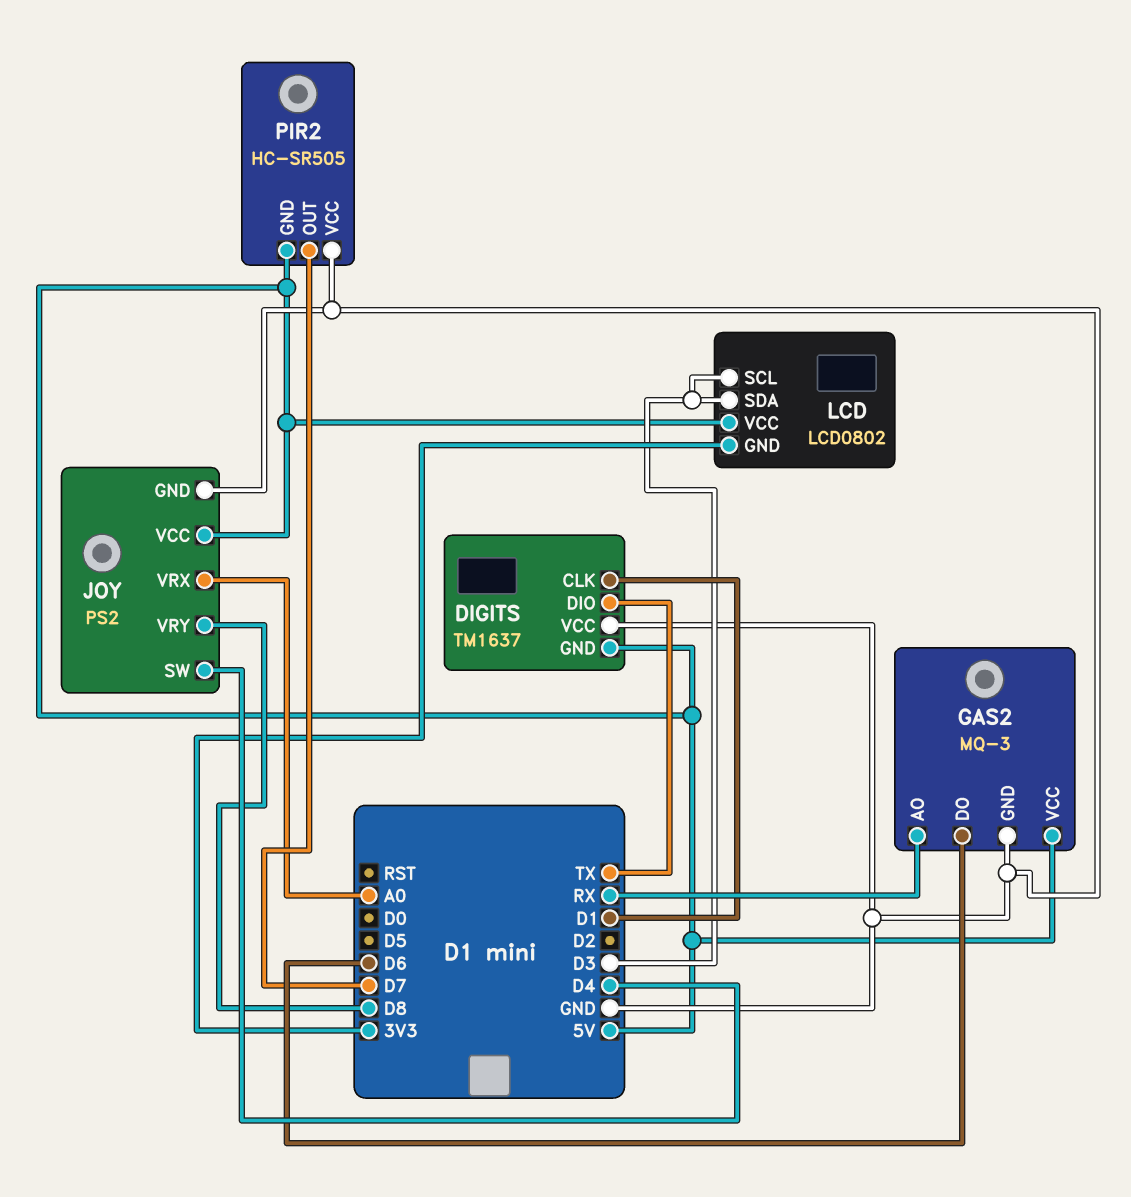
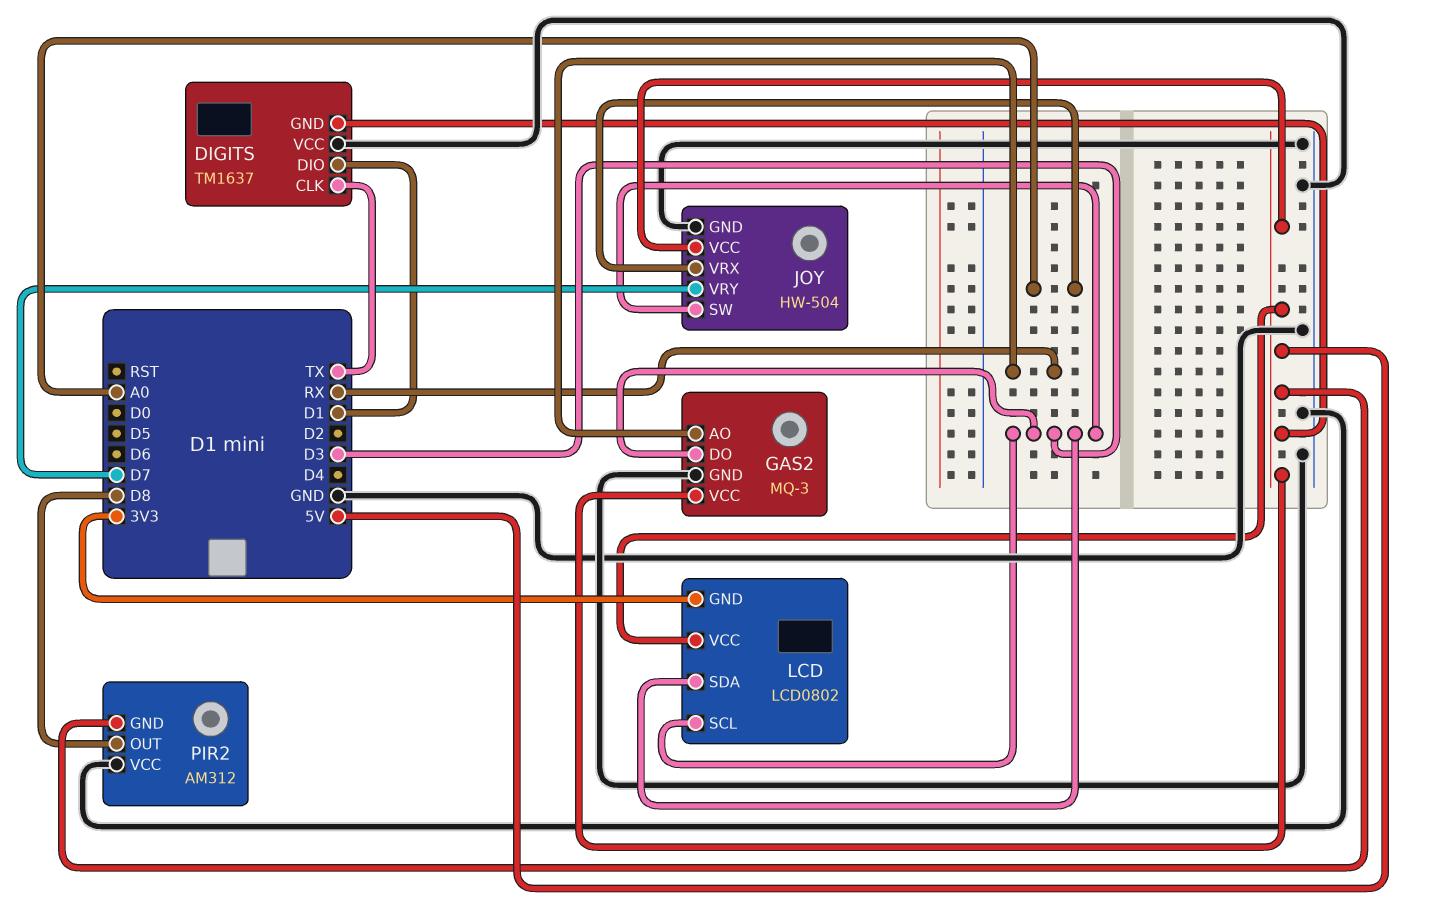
DIGITS pin CLK: D1 -> TX
DIGITS pin DIO: TX -> D1
GAS2 pin DO: D6 -> D3
JOY: PS2 -> HW-504
JOY pin SW: D4 -> D3
JOY pin VRY: D8 -> D7
PIR2: HC-SR505 -> AM312
PIR2 pin OUT: D7 -> D8

